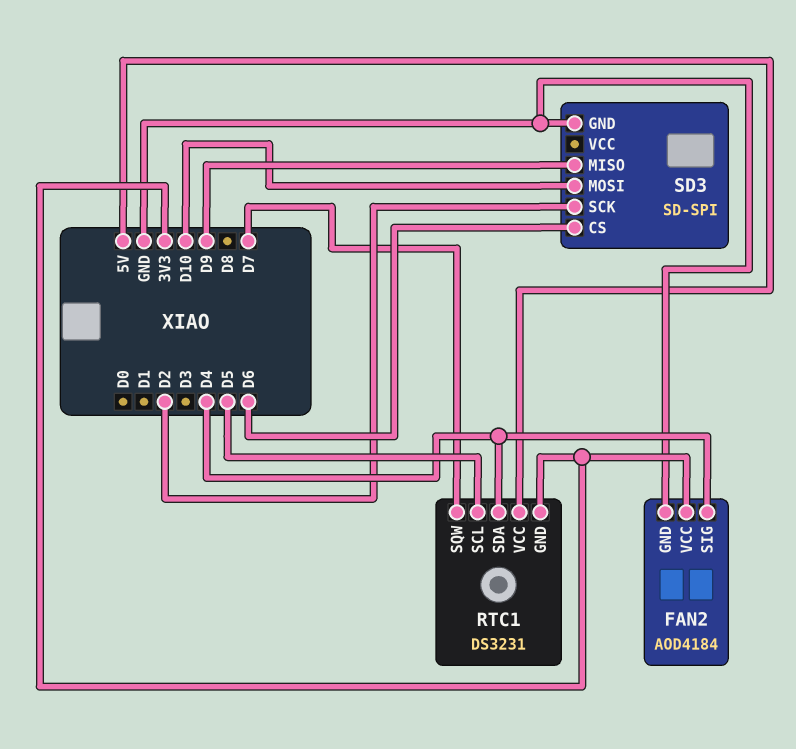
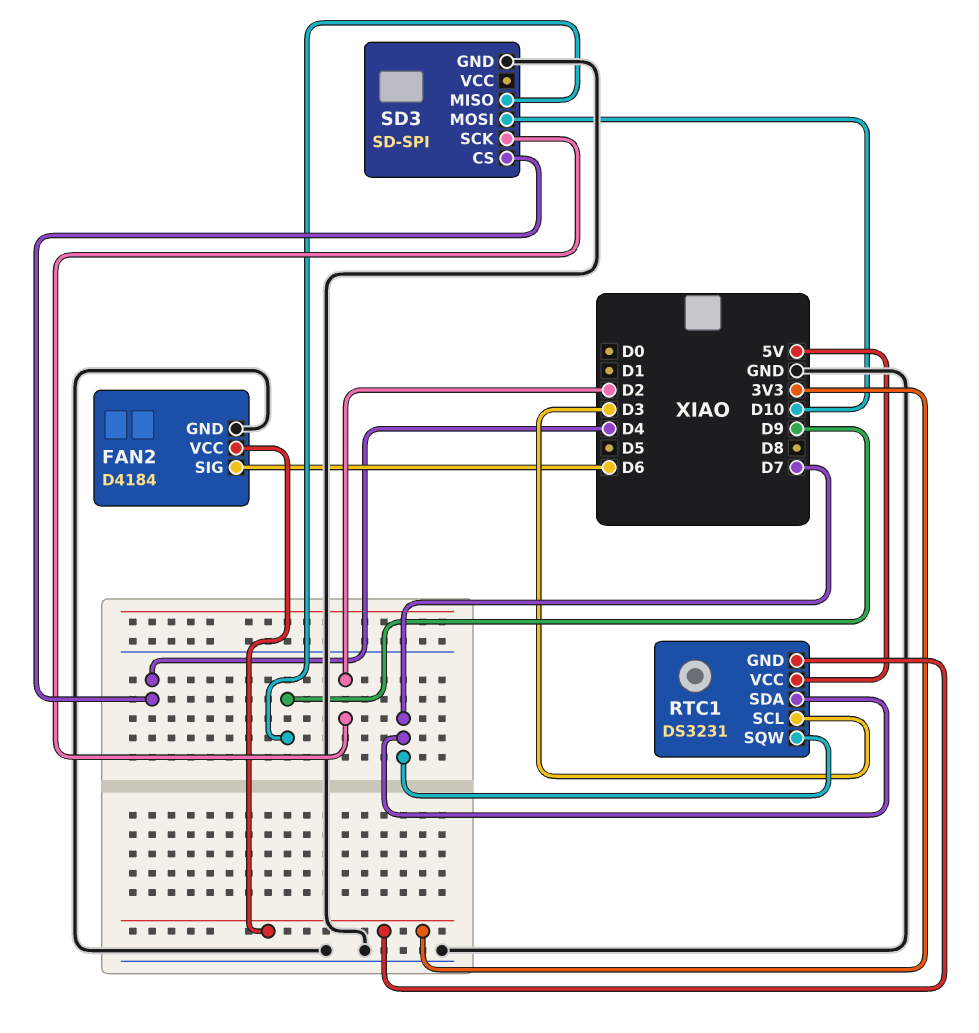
FAN2: AOD4184 -> D4184
FAN2 pin SIG: D4 -> D6
RTC1 pin SCL: D5 -> D3
RTC1 pin SDA: D4 -> D7
SD3 pin CS: D6 -> D4

